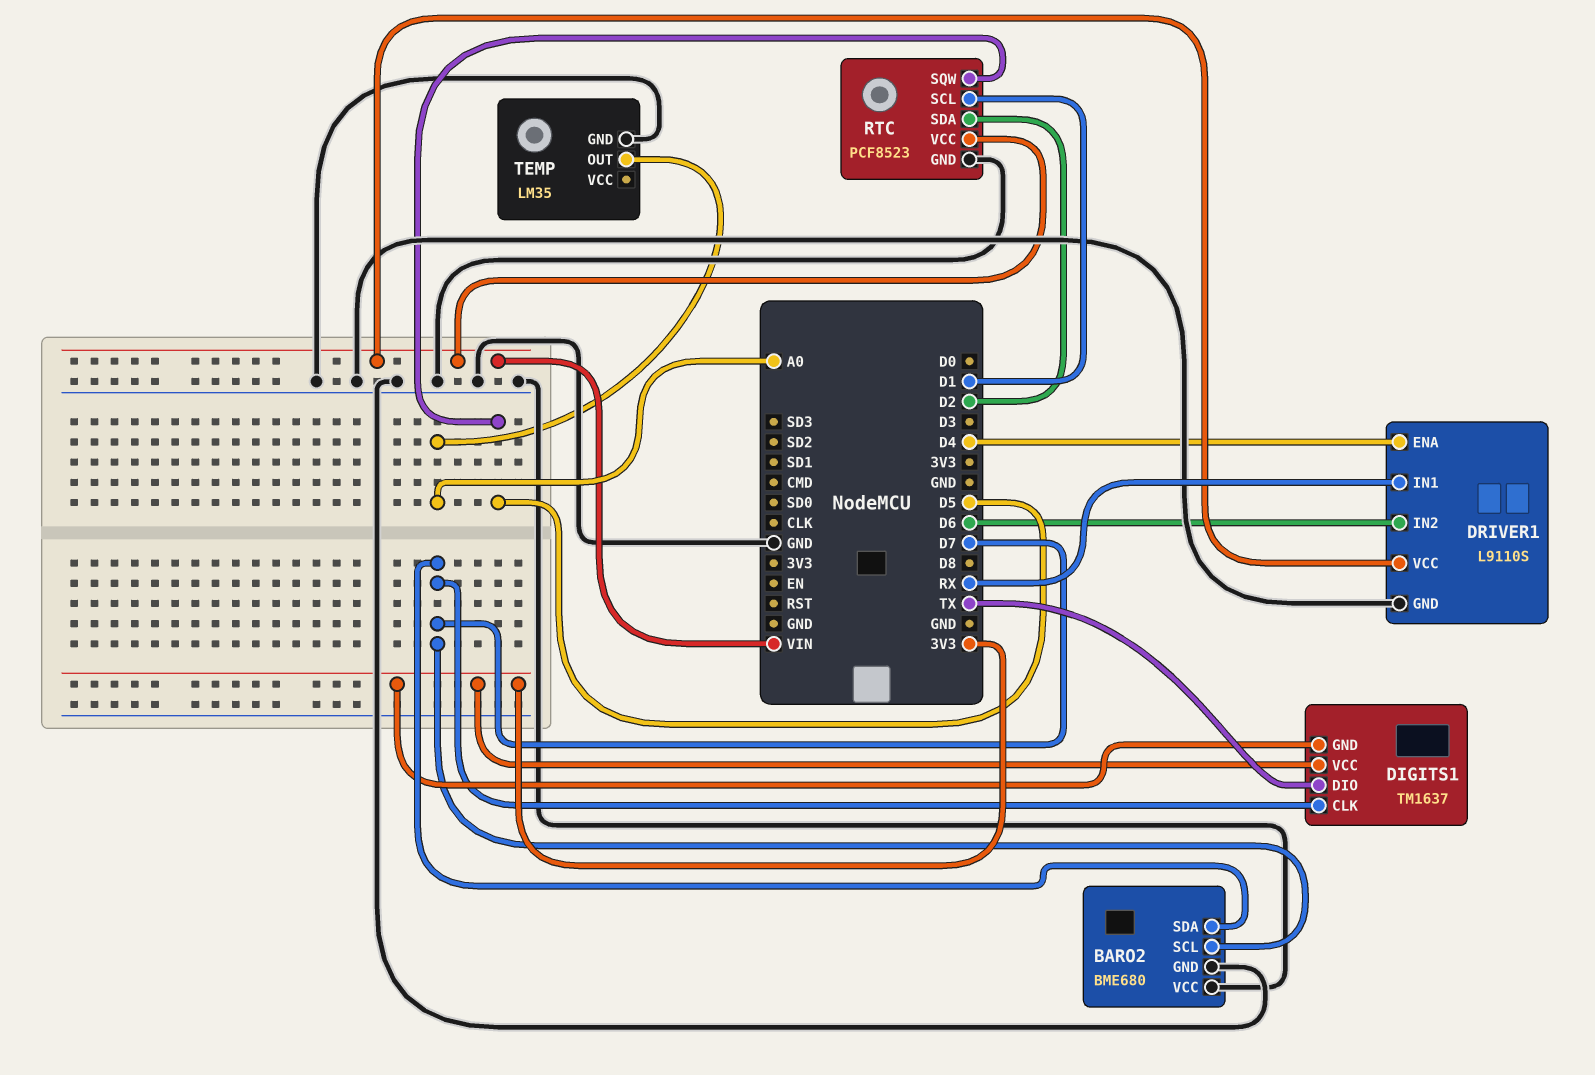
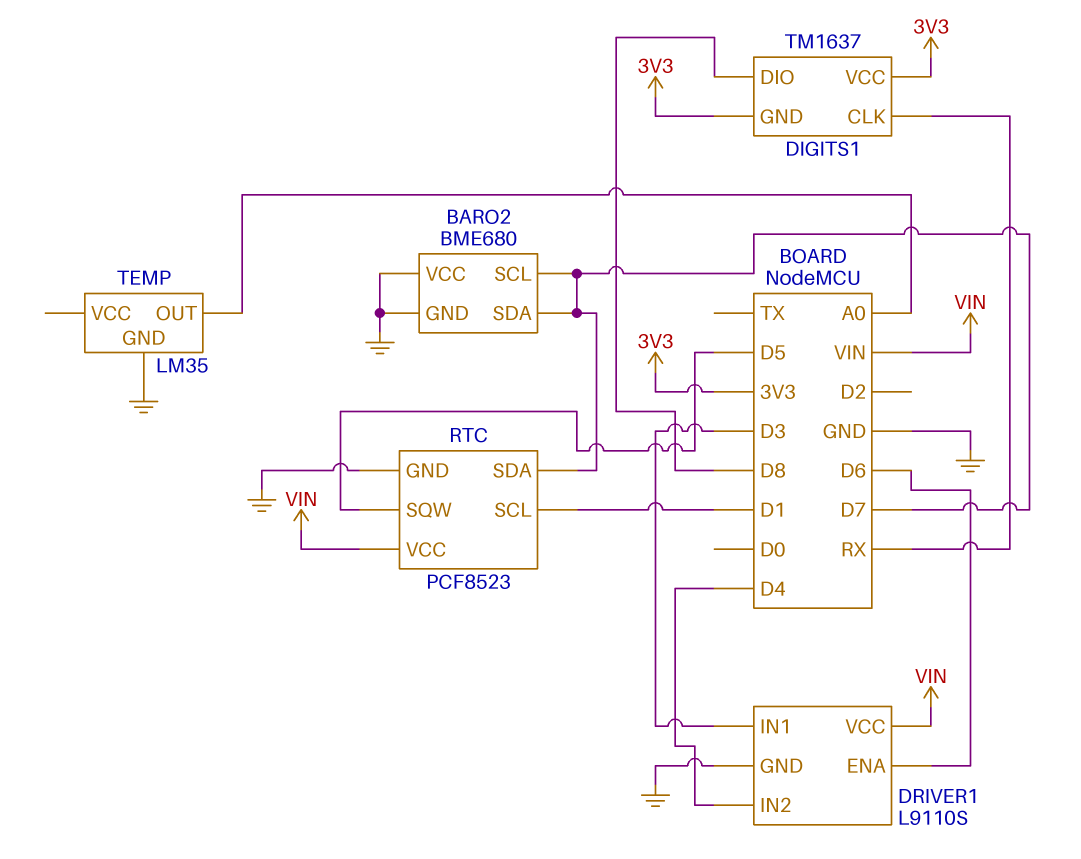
DIGITS1 pin CLK: D7 -> RX
DIGITS1 pin DIO: TX -> D8
DRIVER1 pin ENA: D4 -> D6
DRIVER1 pin IN1: RX -> D3
DRIVER1 pin IN2: D6 -> D4
RTC pin SDA: D2 -> D7

